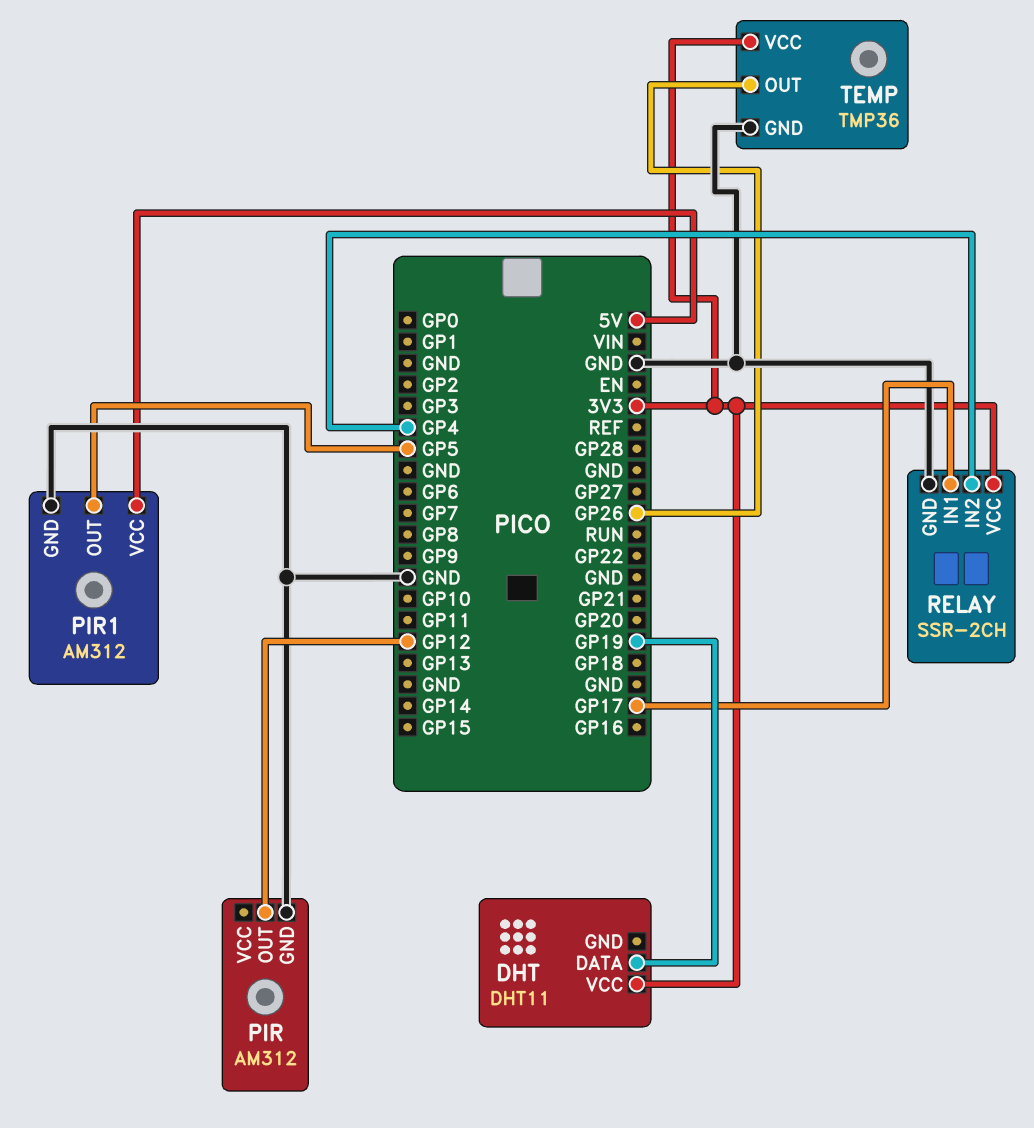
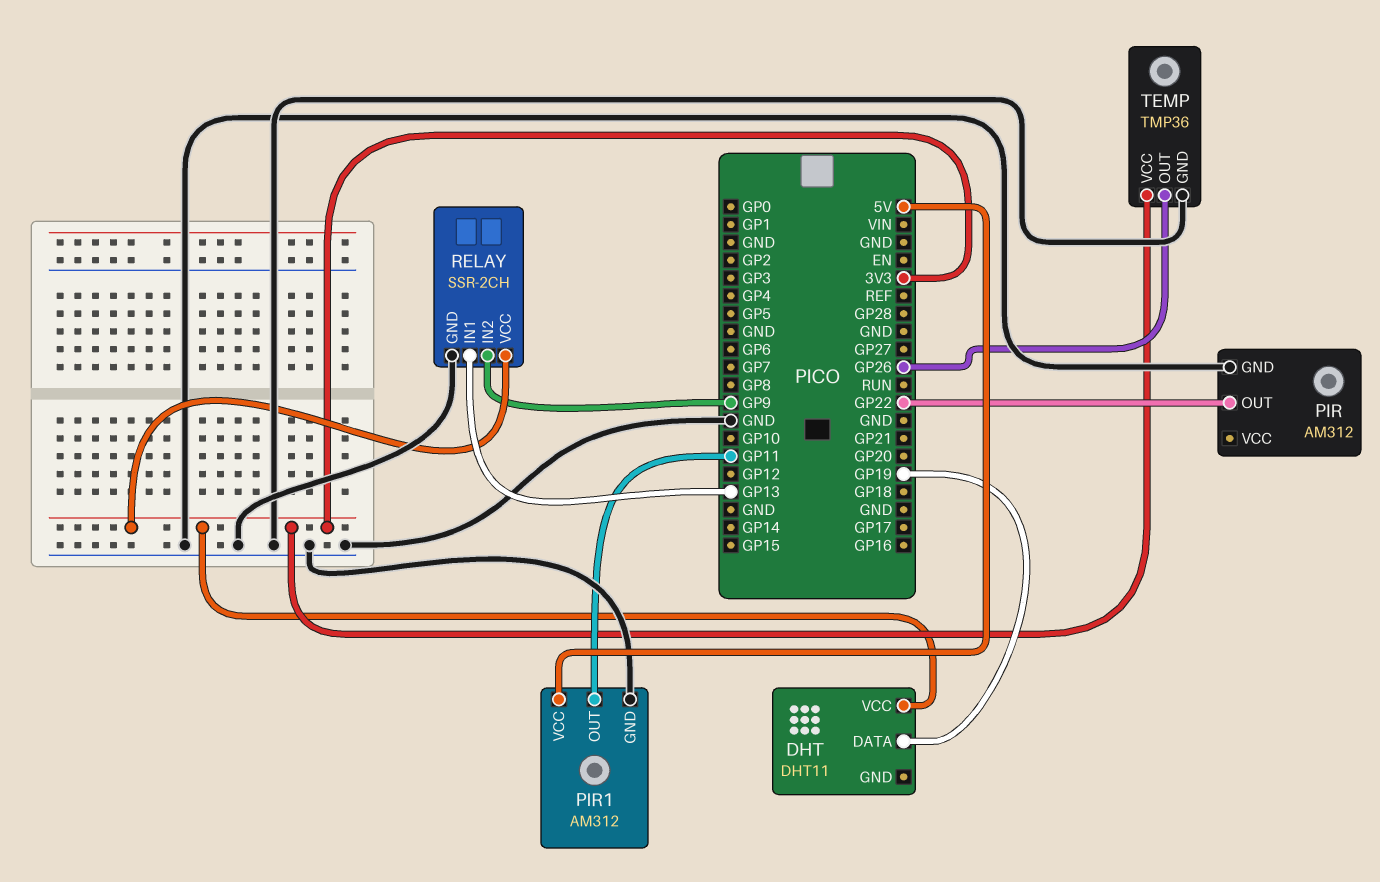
PIR pin OUT: GP12 -> GP22
PIR1 pin OUT: GP5 -> GP11
RELAY pin IN1: GP17 -> GP13
RELAY pin IN2: GP4 -> GP9

